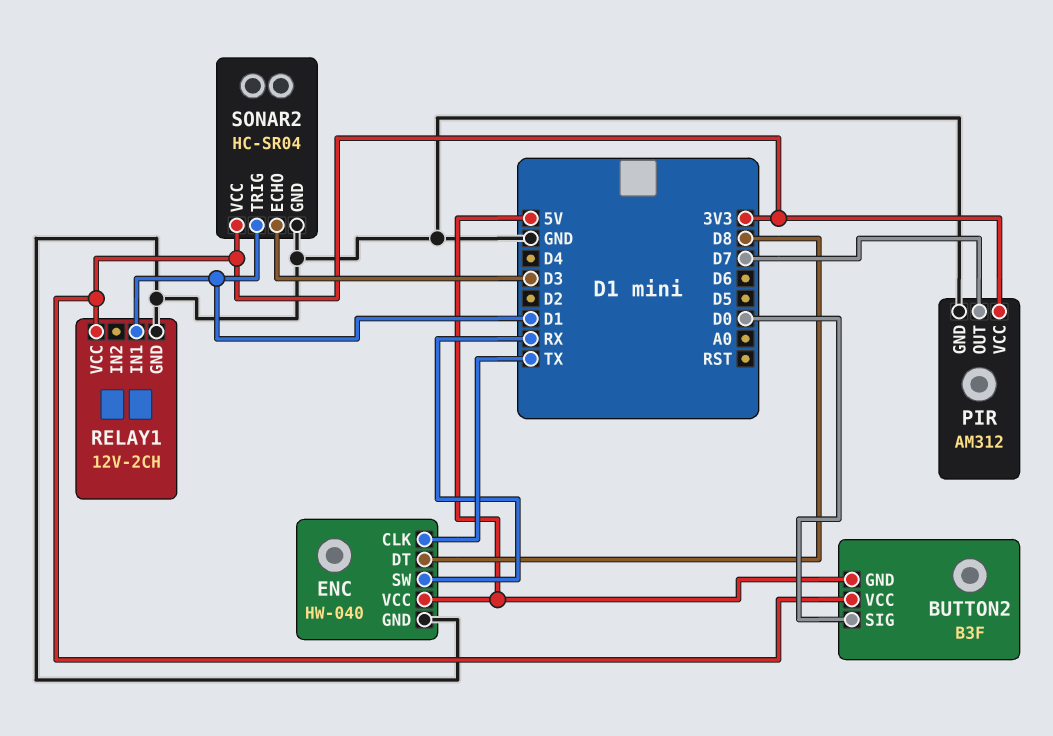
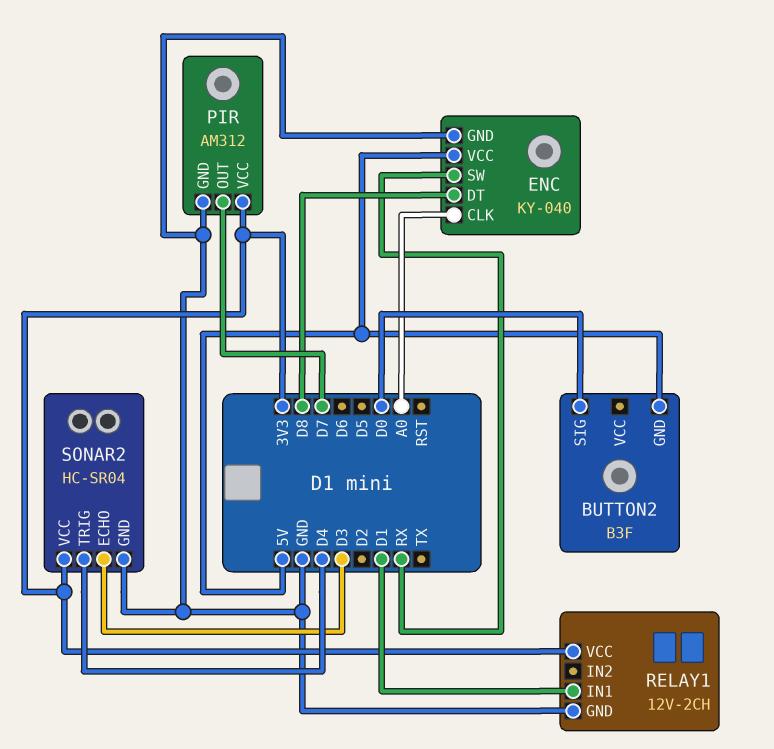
BUTTON2 pin VCC: 3V3 -> none
ENC: HW-040 -> KY-040
ENC pin CLK: TX -> A0
SONAR2 pin TRIG: D1 -> D4

